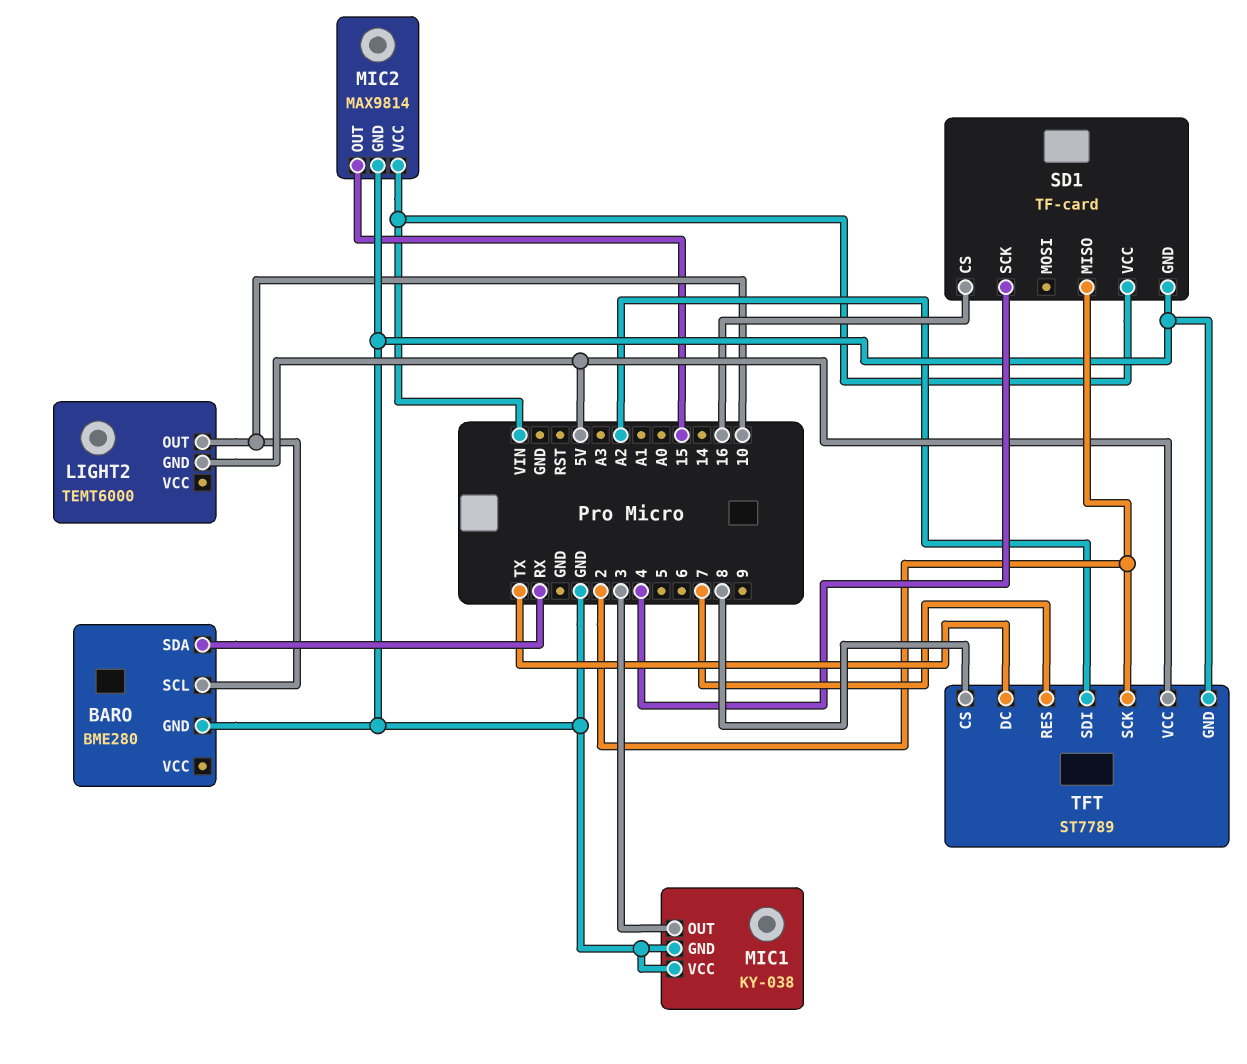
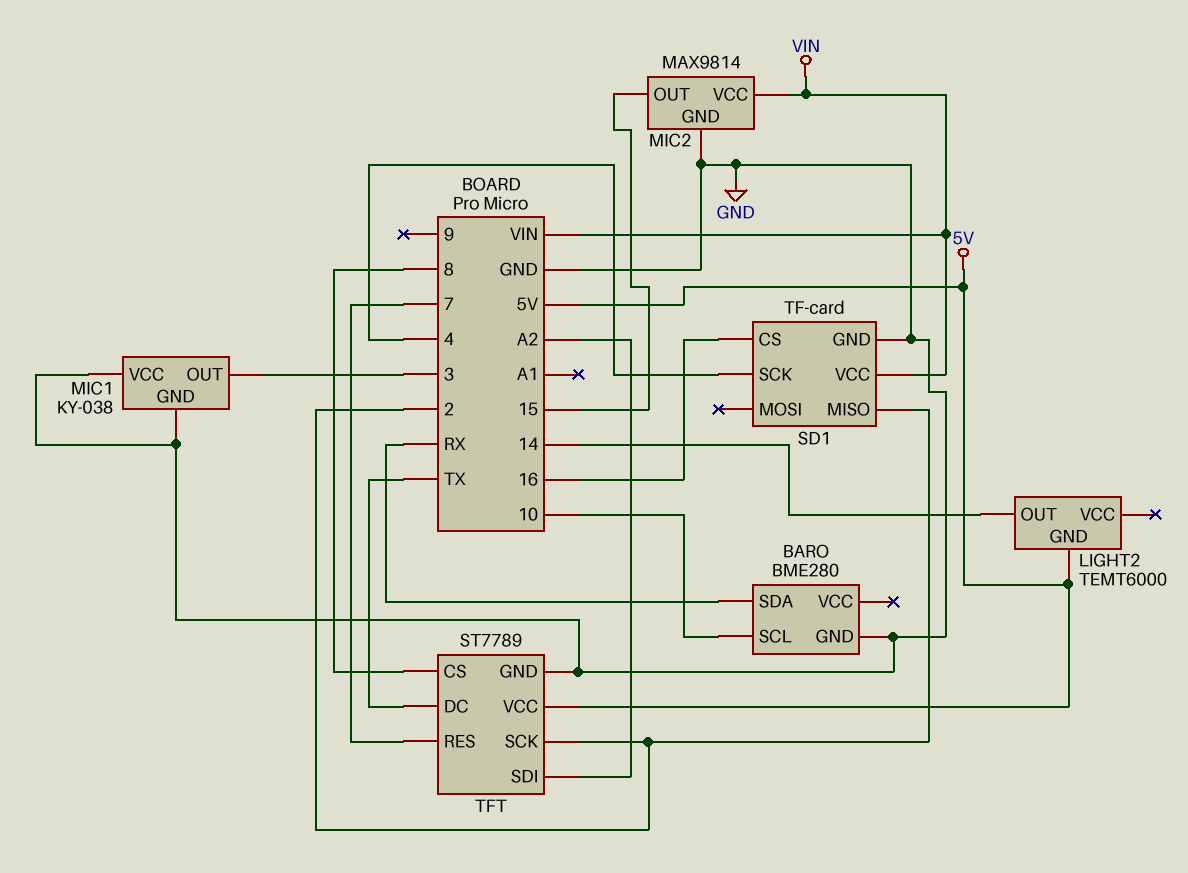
LIGHT2 pin OUT: 10 -> 14

